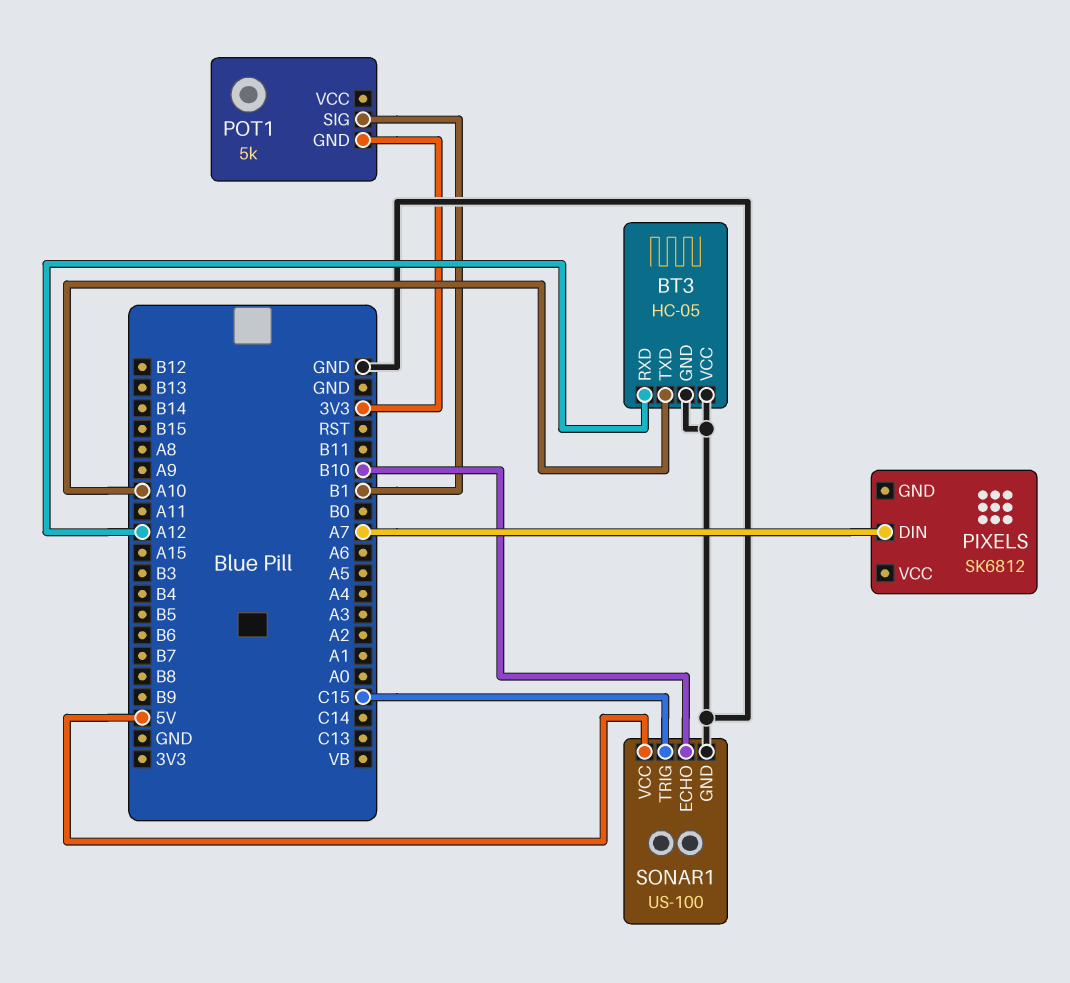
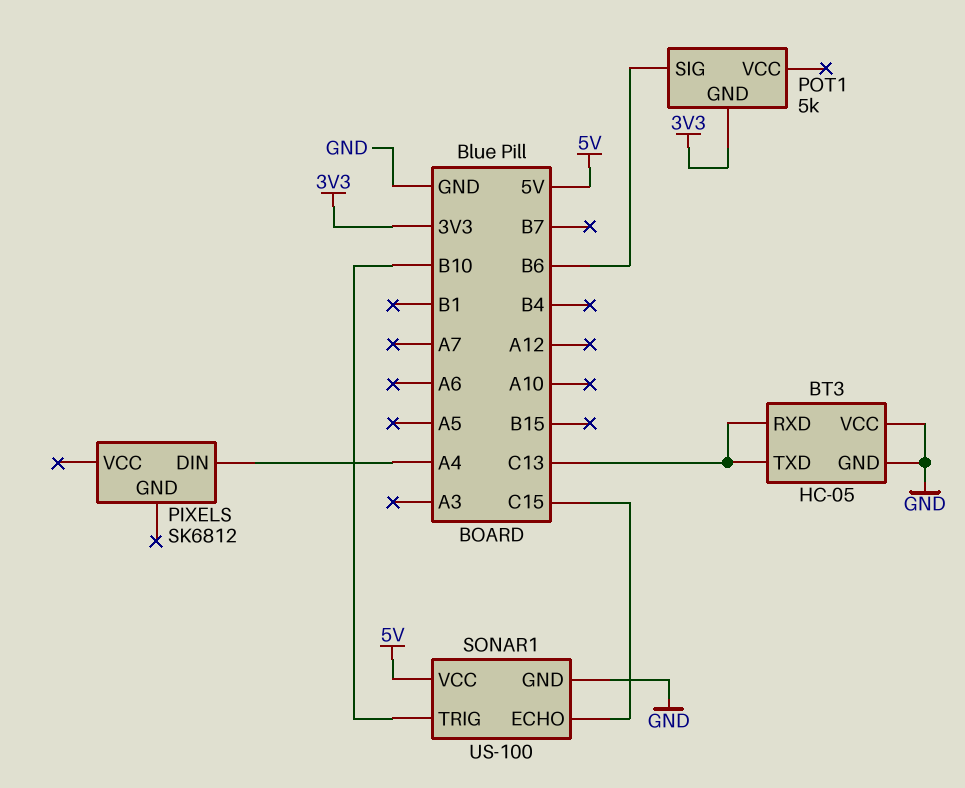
BT3 pin RXD: A12 -> C13
BT3 pin TXD: A10 -> C13
PIXELS pin DIN: A7 -> A4
POT1 pin SIG: B1 -> B6
SONAR1 pin ECHO: B10 -> C15
SONAR1 pin TRIG: C15 -> B10

